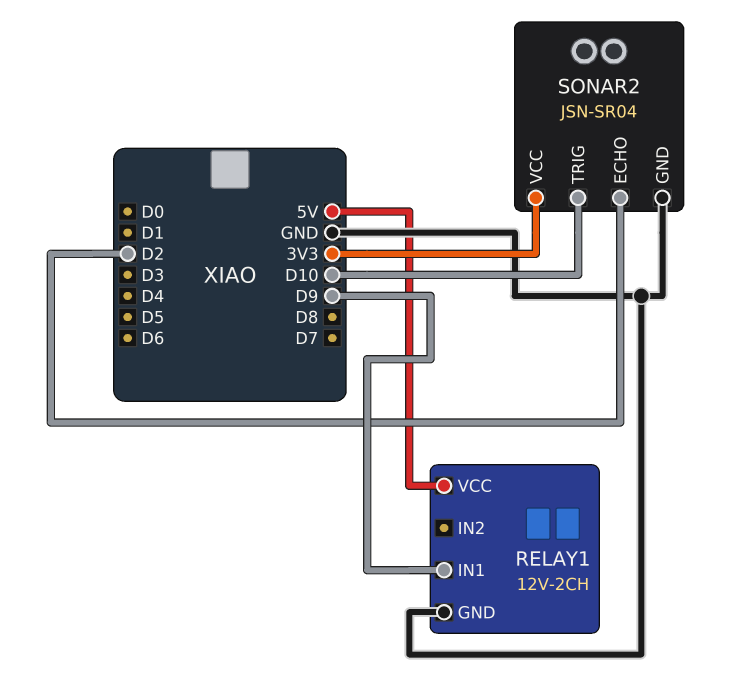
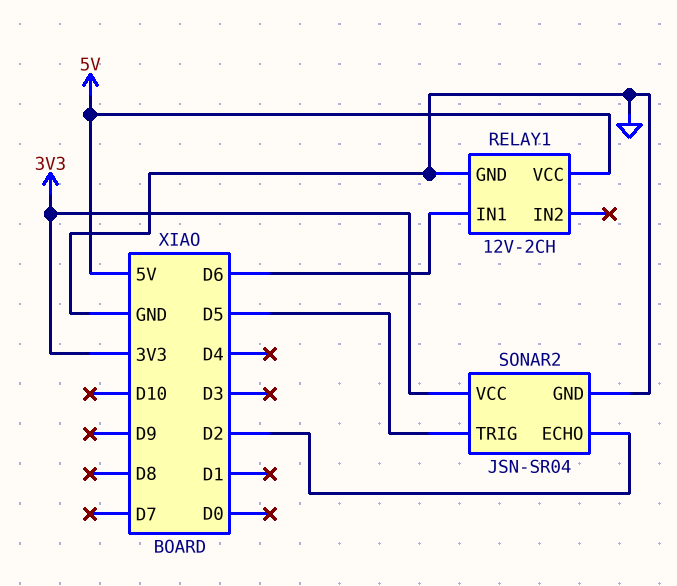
RELAY1 pin IN1: D9 -> D6
SONAR2 pin TRIG: D10 -> D5

